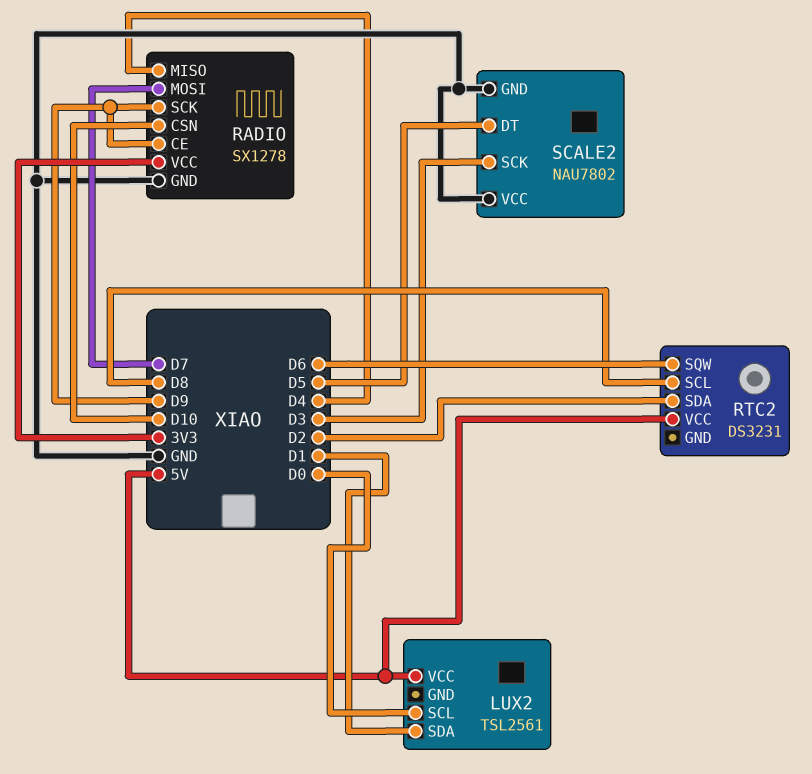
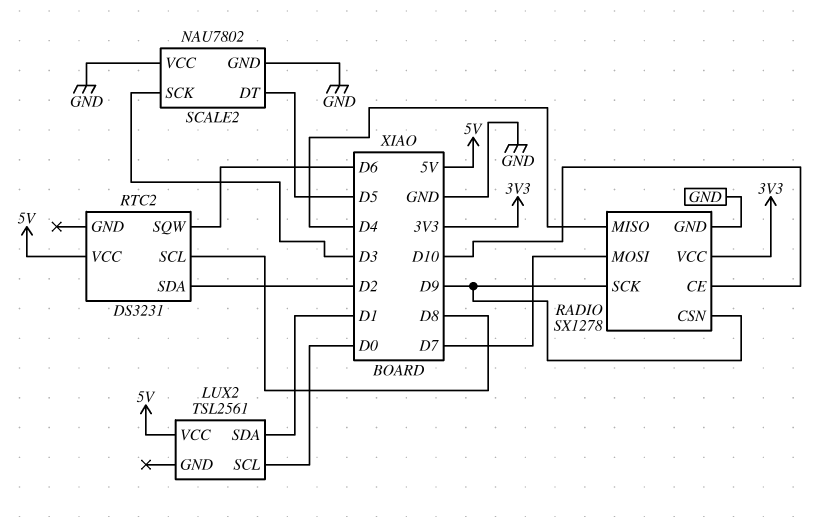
RADIO pin CE: D9 -> D10
RADIO pin CSN: D10 -> D9

